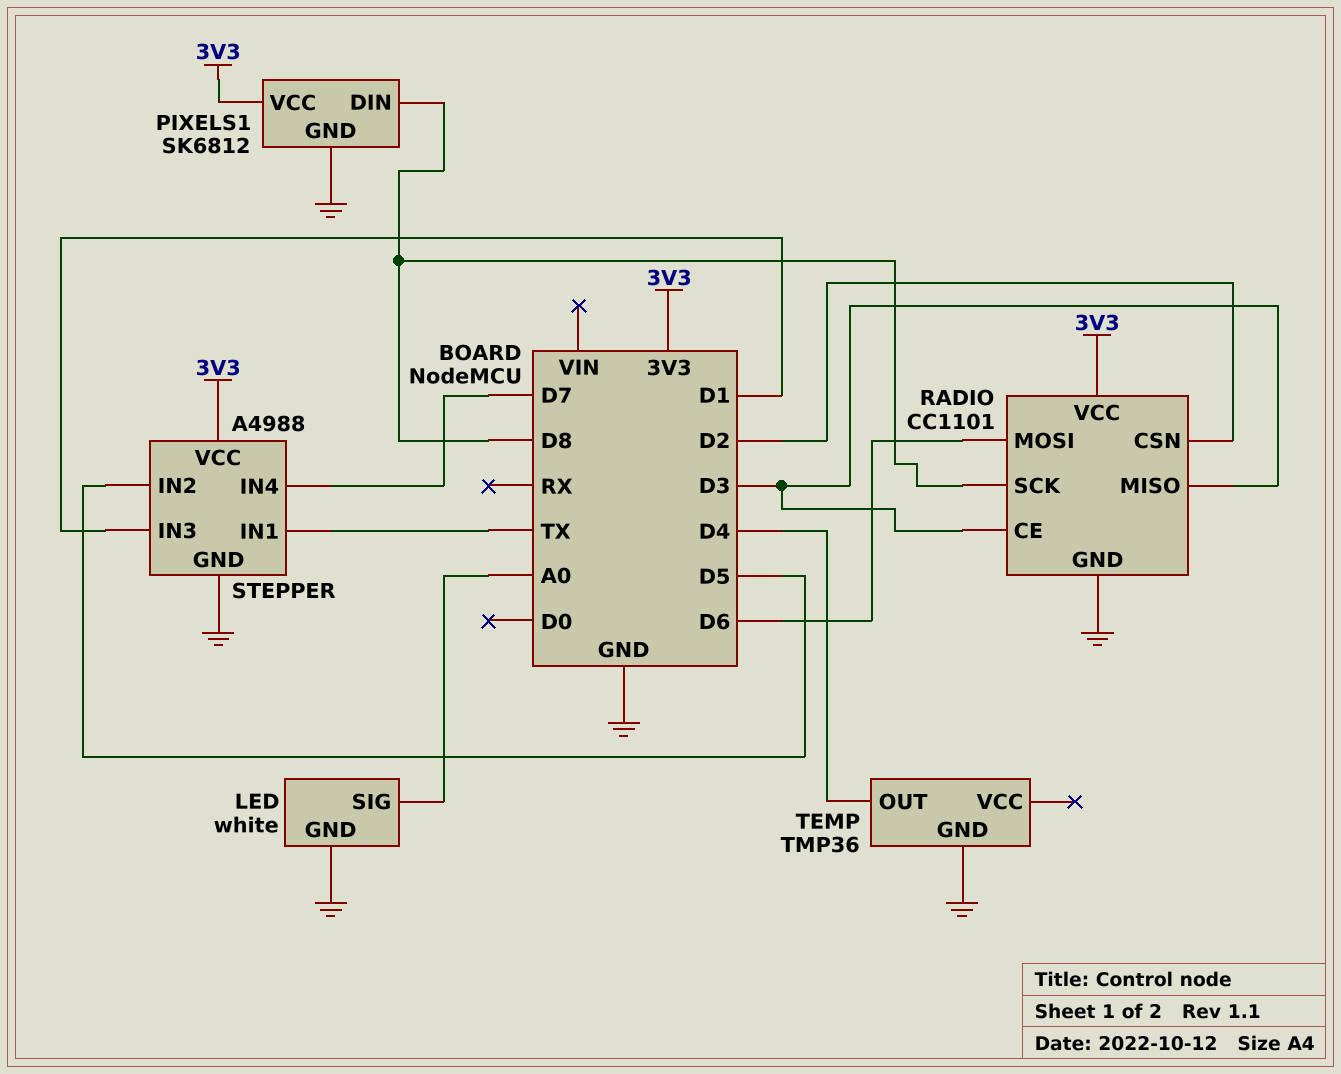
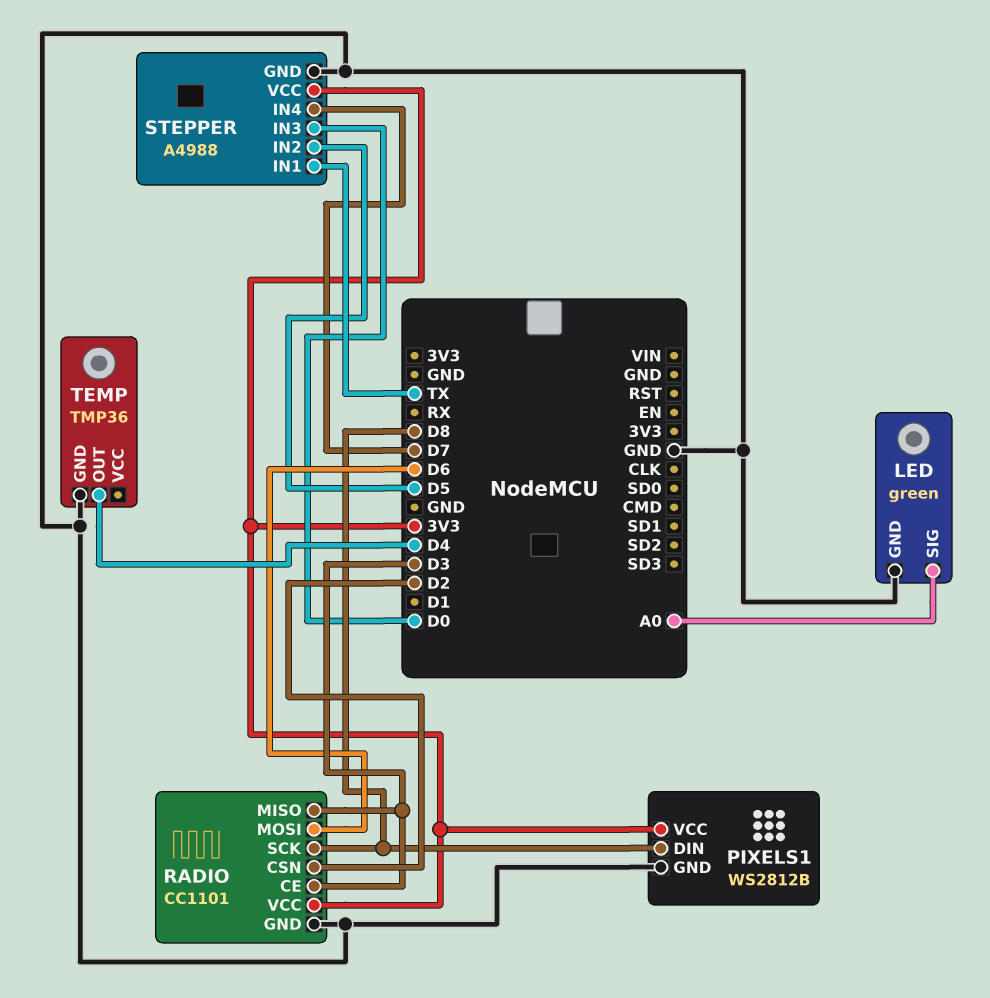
LED: white -> green
PIXELS1: SK6812 -> WS2812B
STEPPER pin IN3: D1 -> D0

